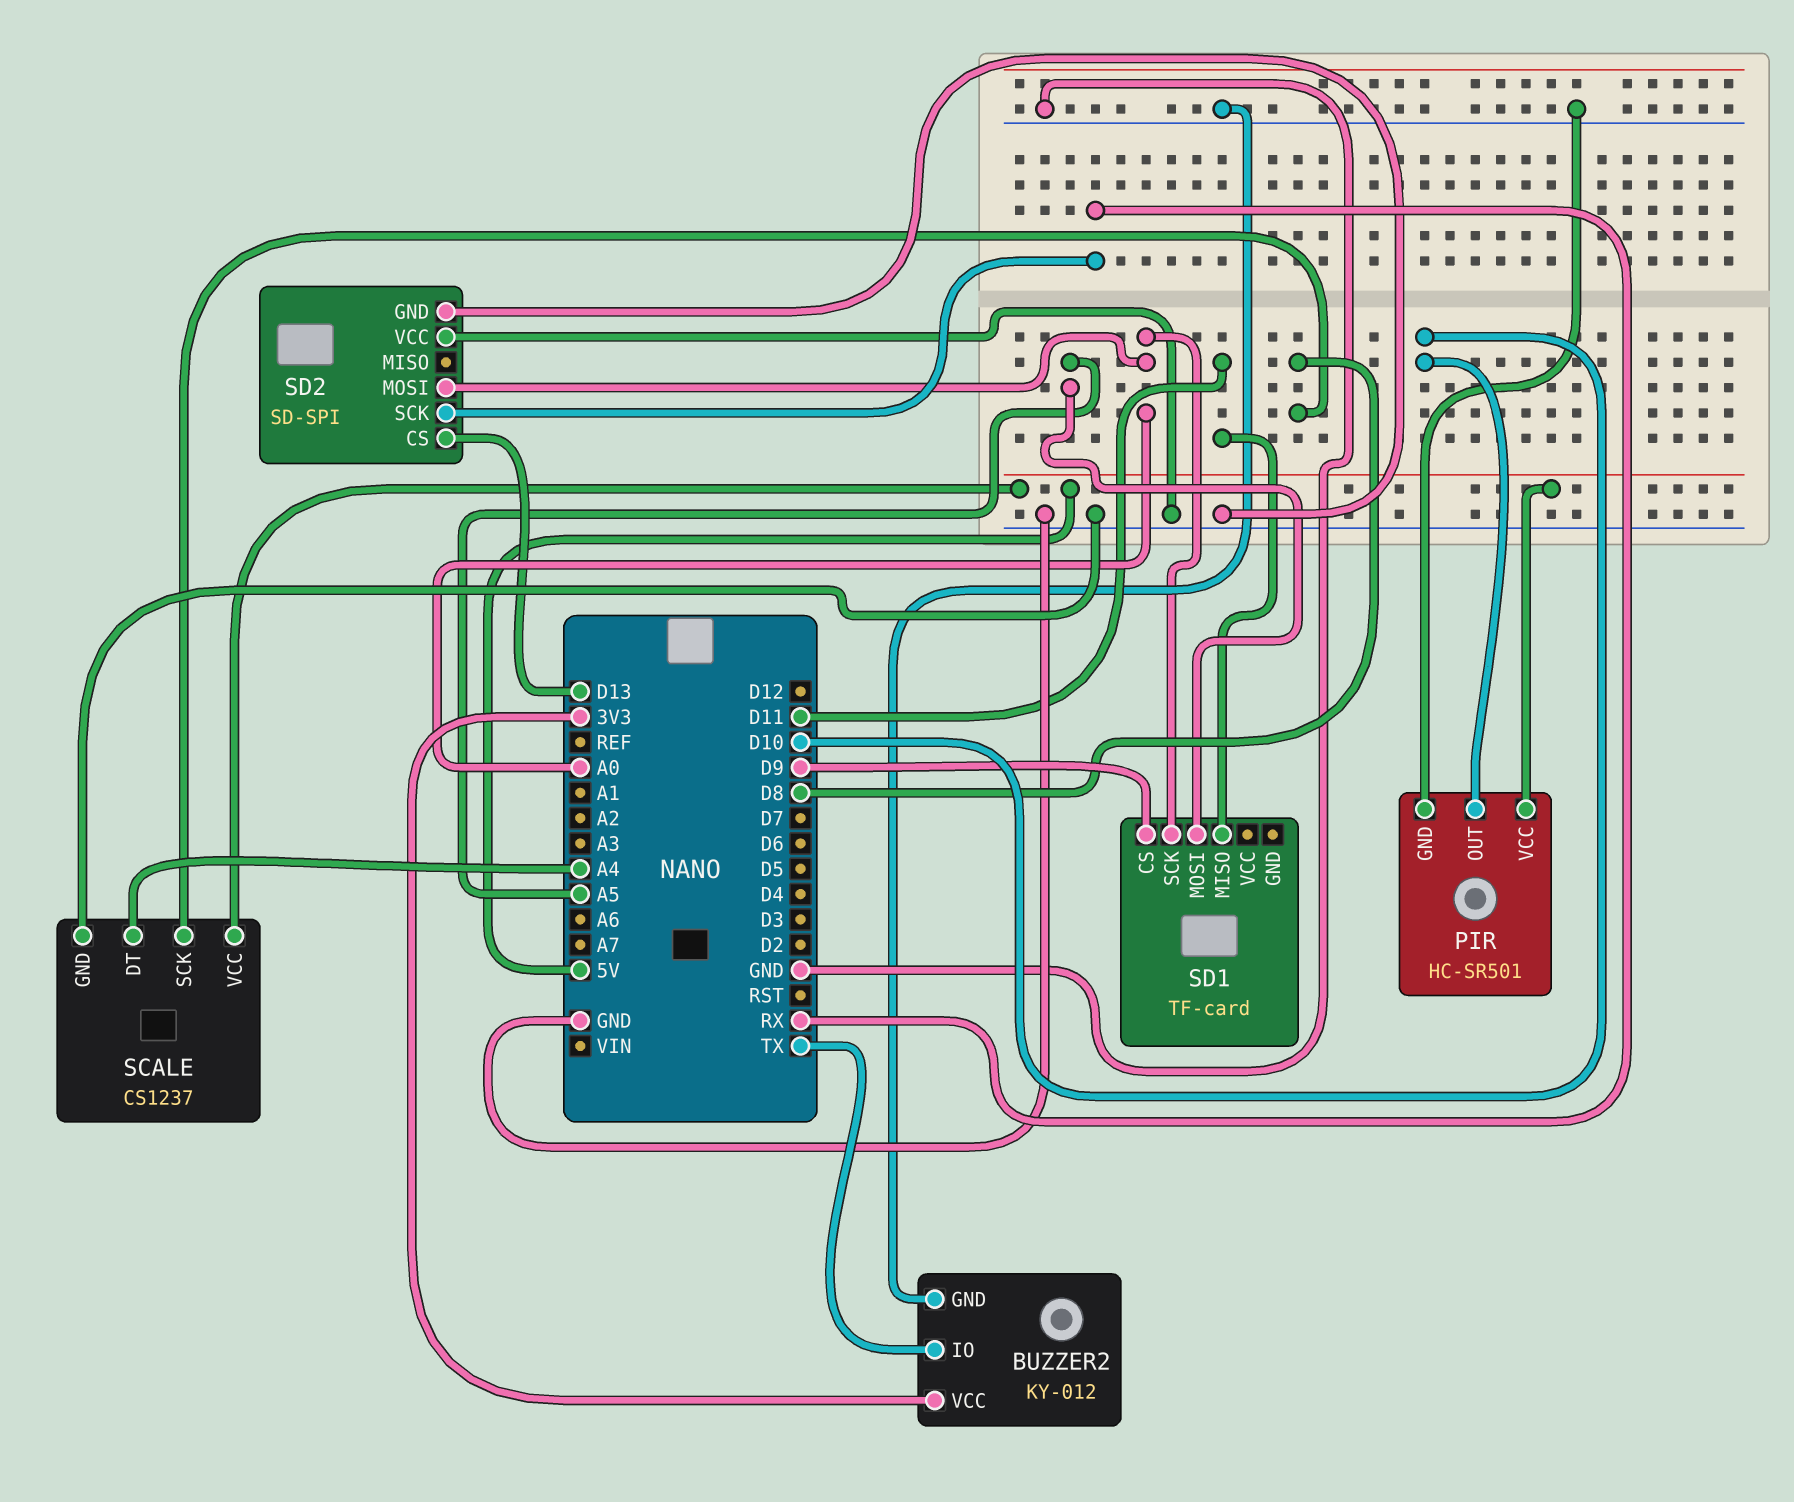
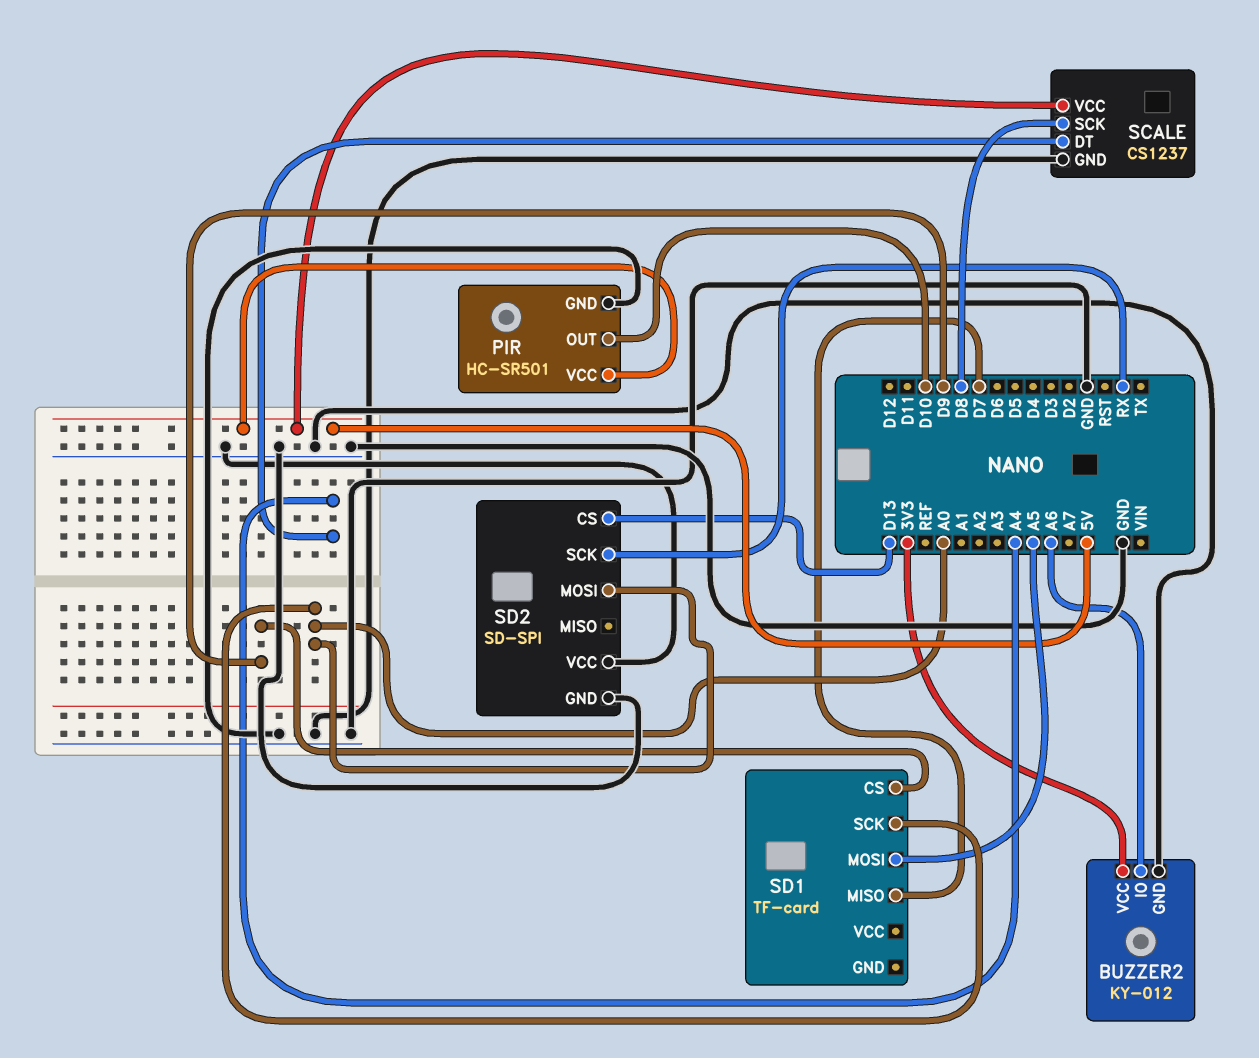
BUZZER2 pin IO: TX -> A6
SD1 pin MISO: D11 -> D7

